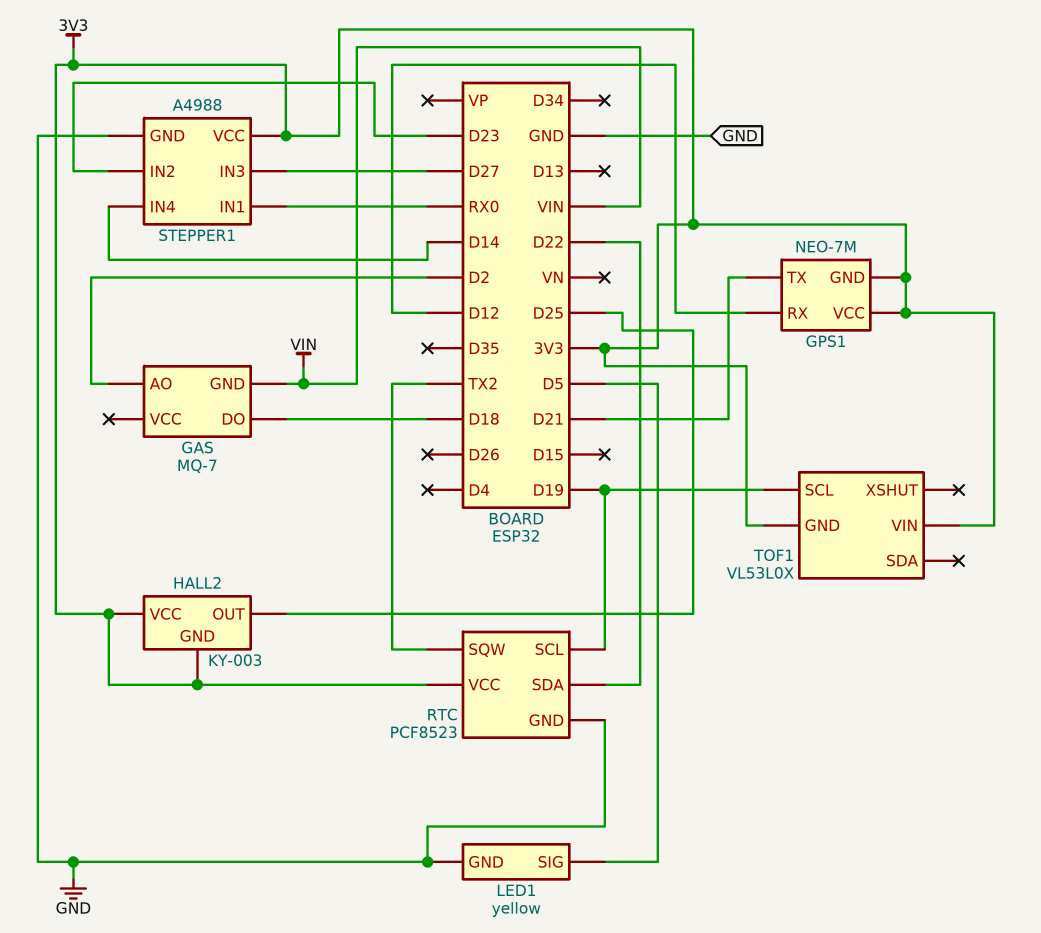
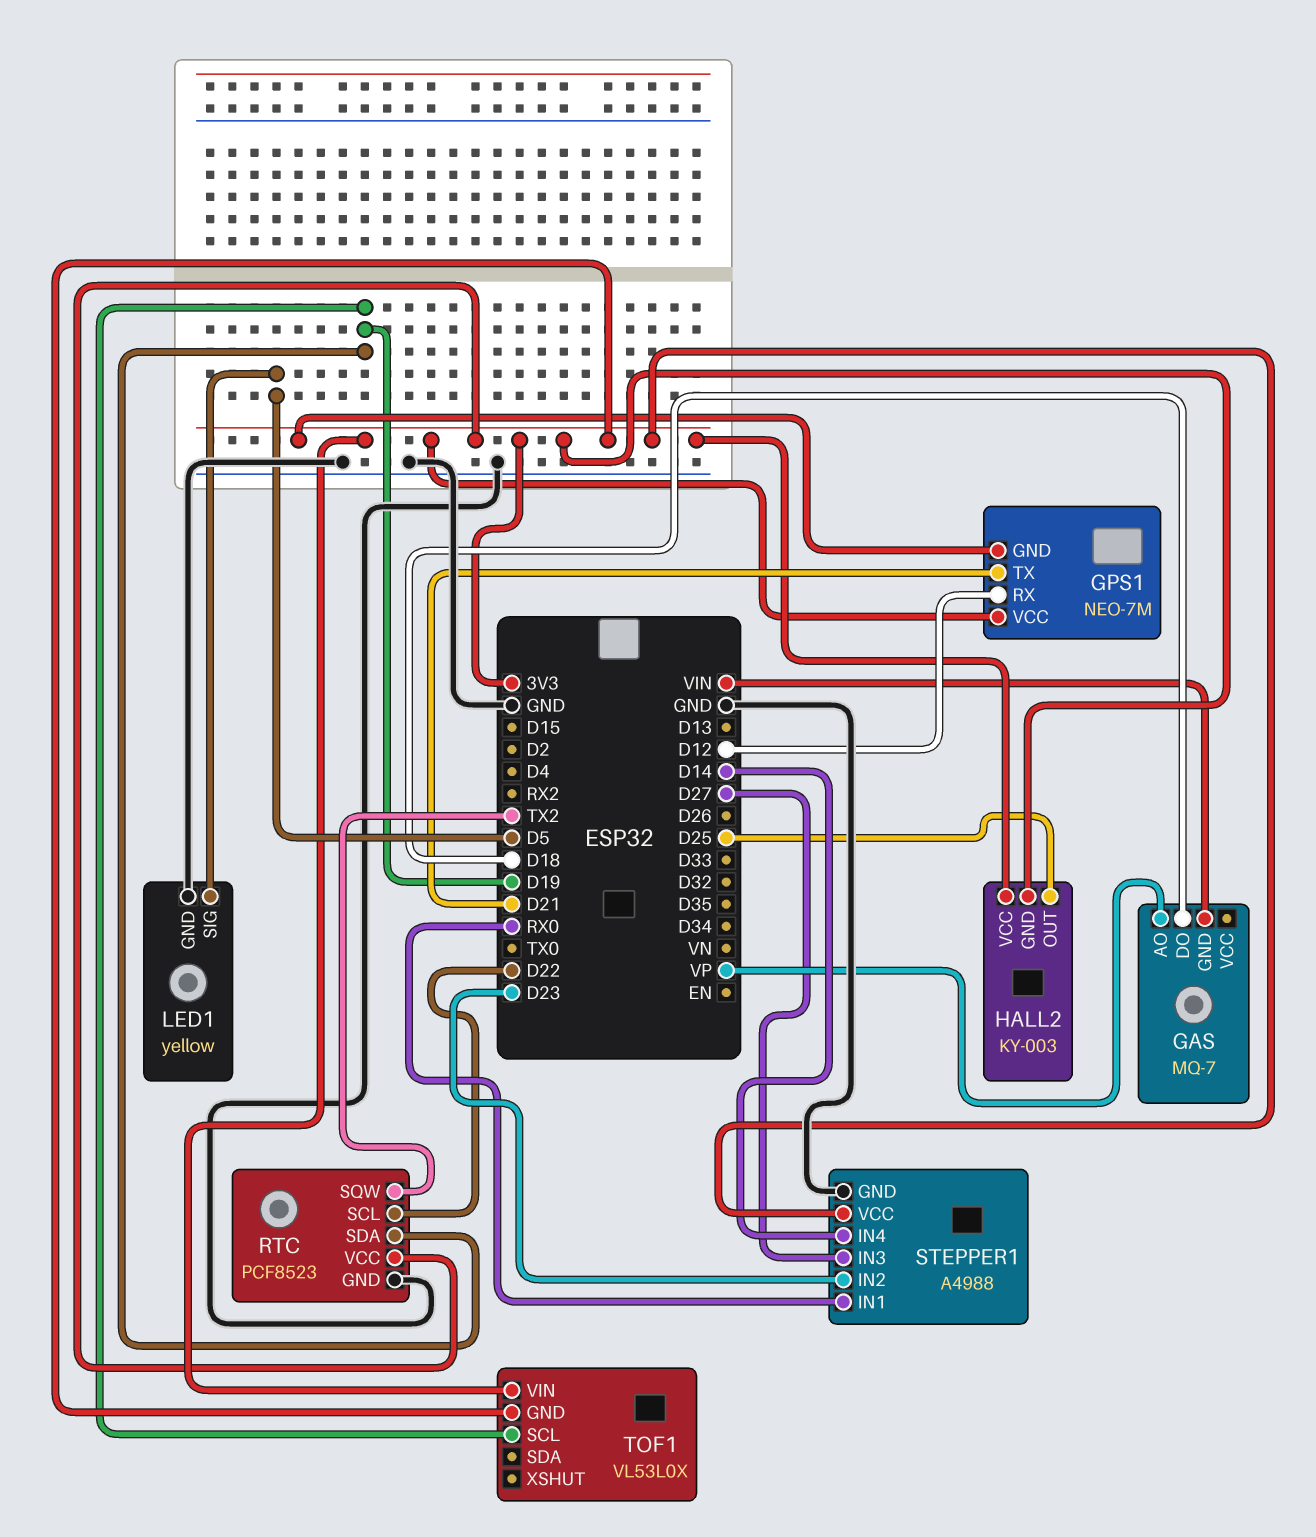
GAS pin AO: D2 -> VP
RTC pin SCL: D19 -> D22
RTC pin SDA: D22 -> D19

